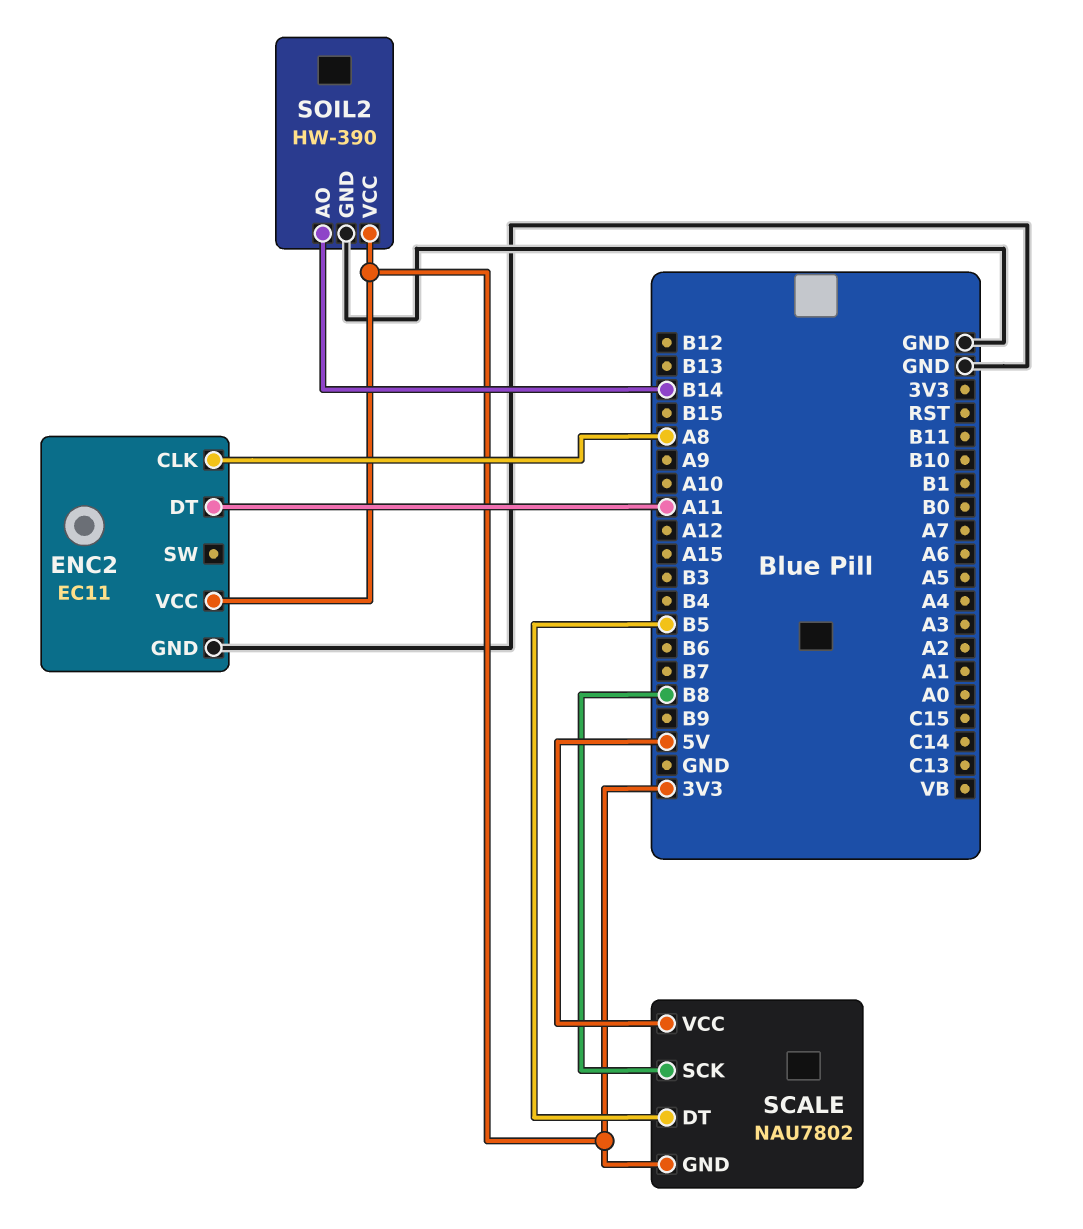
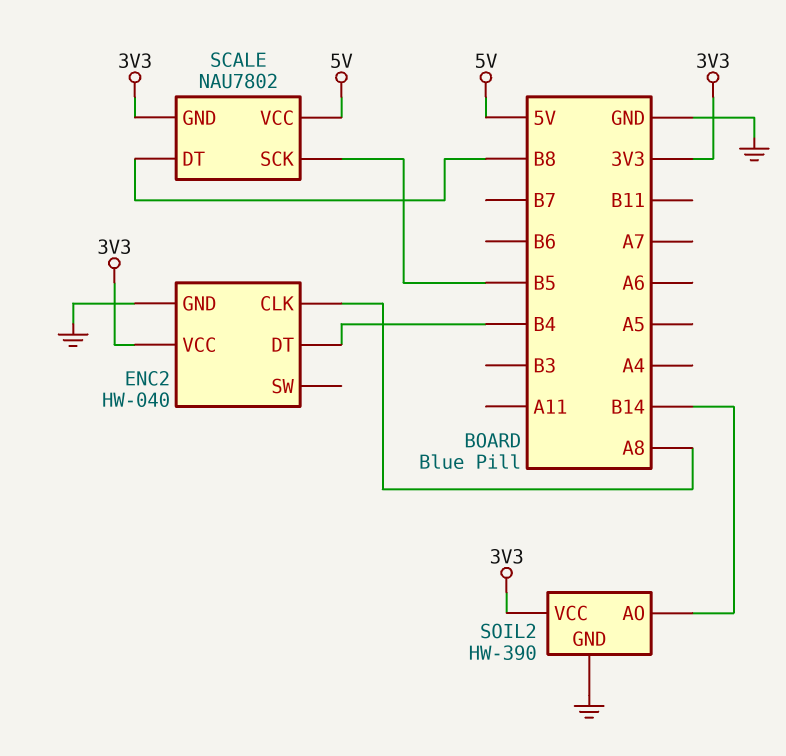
ENC2: EC11 -> HW-040
ENC2 pin DT: A11 -> B4
SCALE pin DT: B5 -> B8
SCALE pin SCK: B8 -> B5

